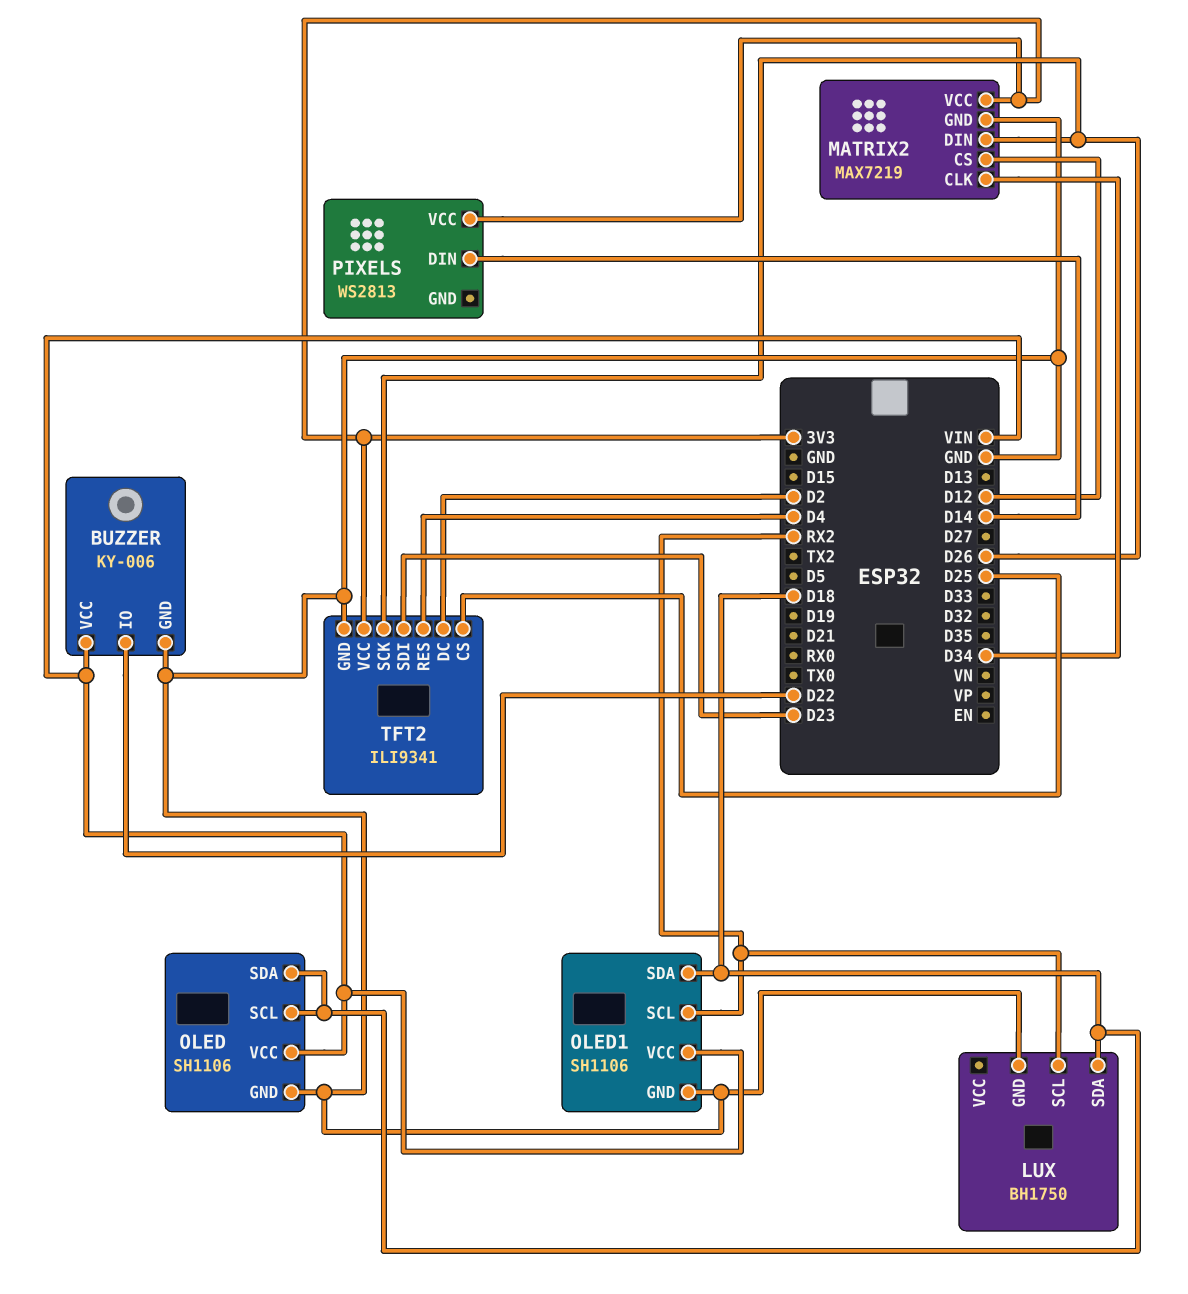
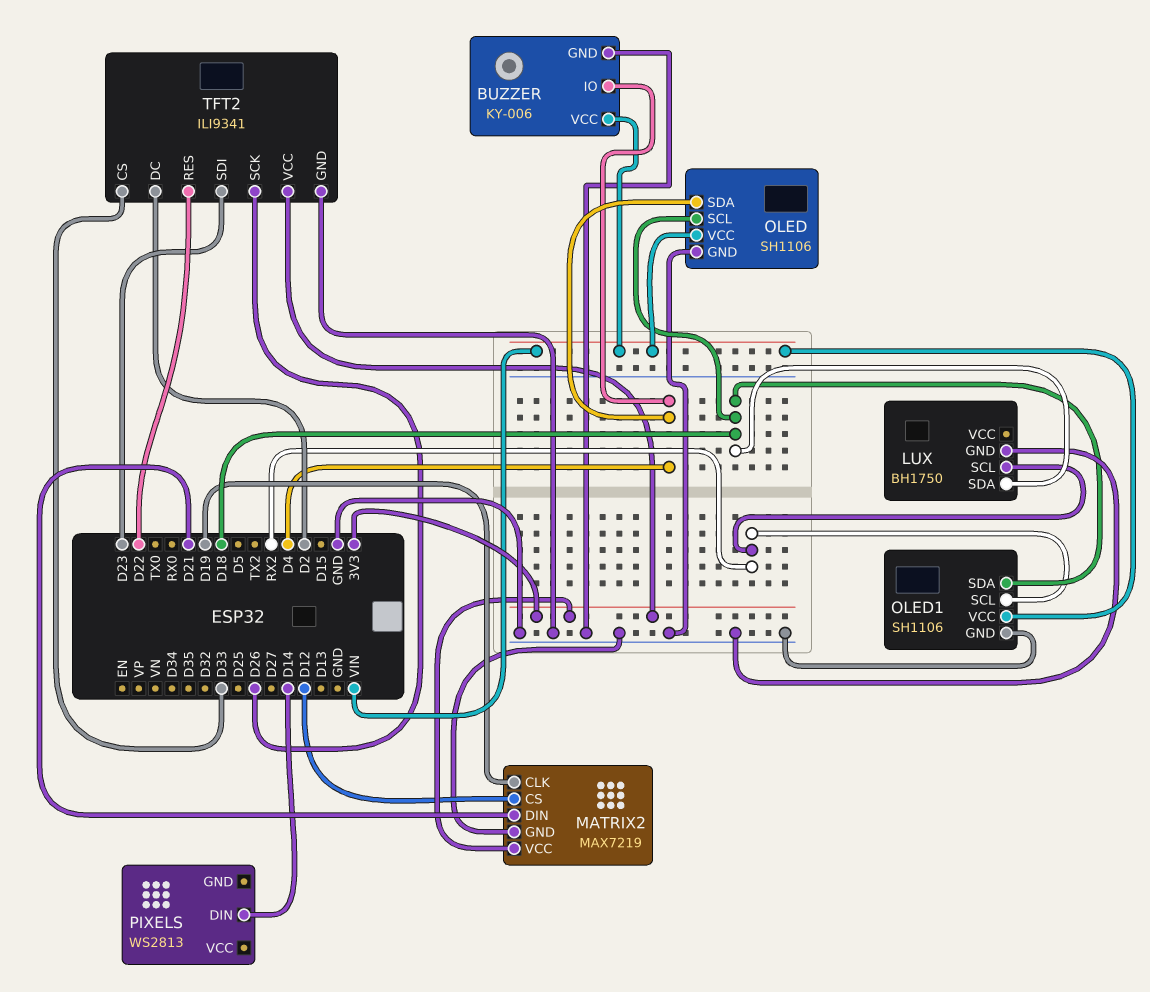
BUZZER pin IO: D22 -> D4
MATRIX2 pin CLK: D34 -> D19
MATRIX2 pin DIN: D26 -> D21
OLED pin SDA: D18 -> D4
PIXELS pin VCC: 3V3 -> none
TFT2 pin CS: D25 -> D33
TFT2 pin RES: D4 -> D22

